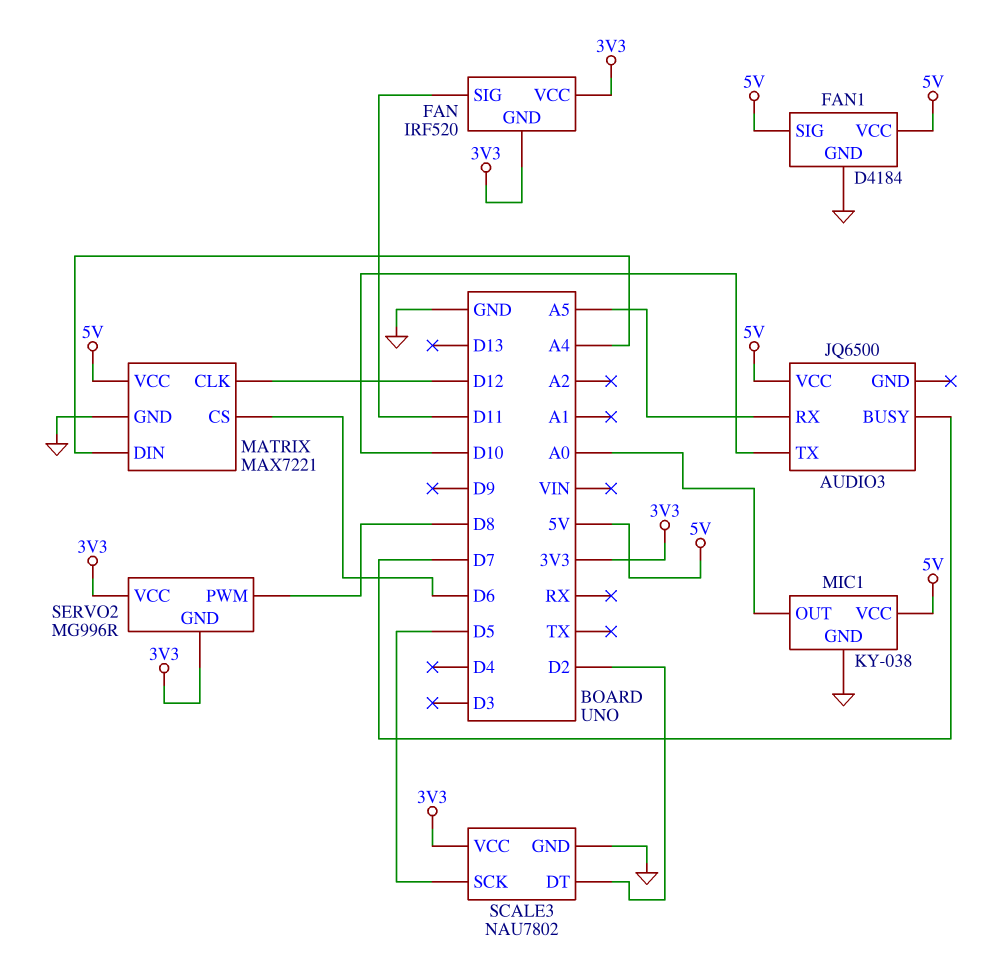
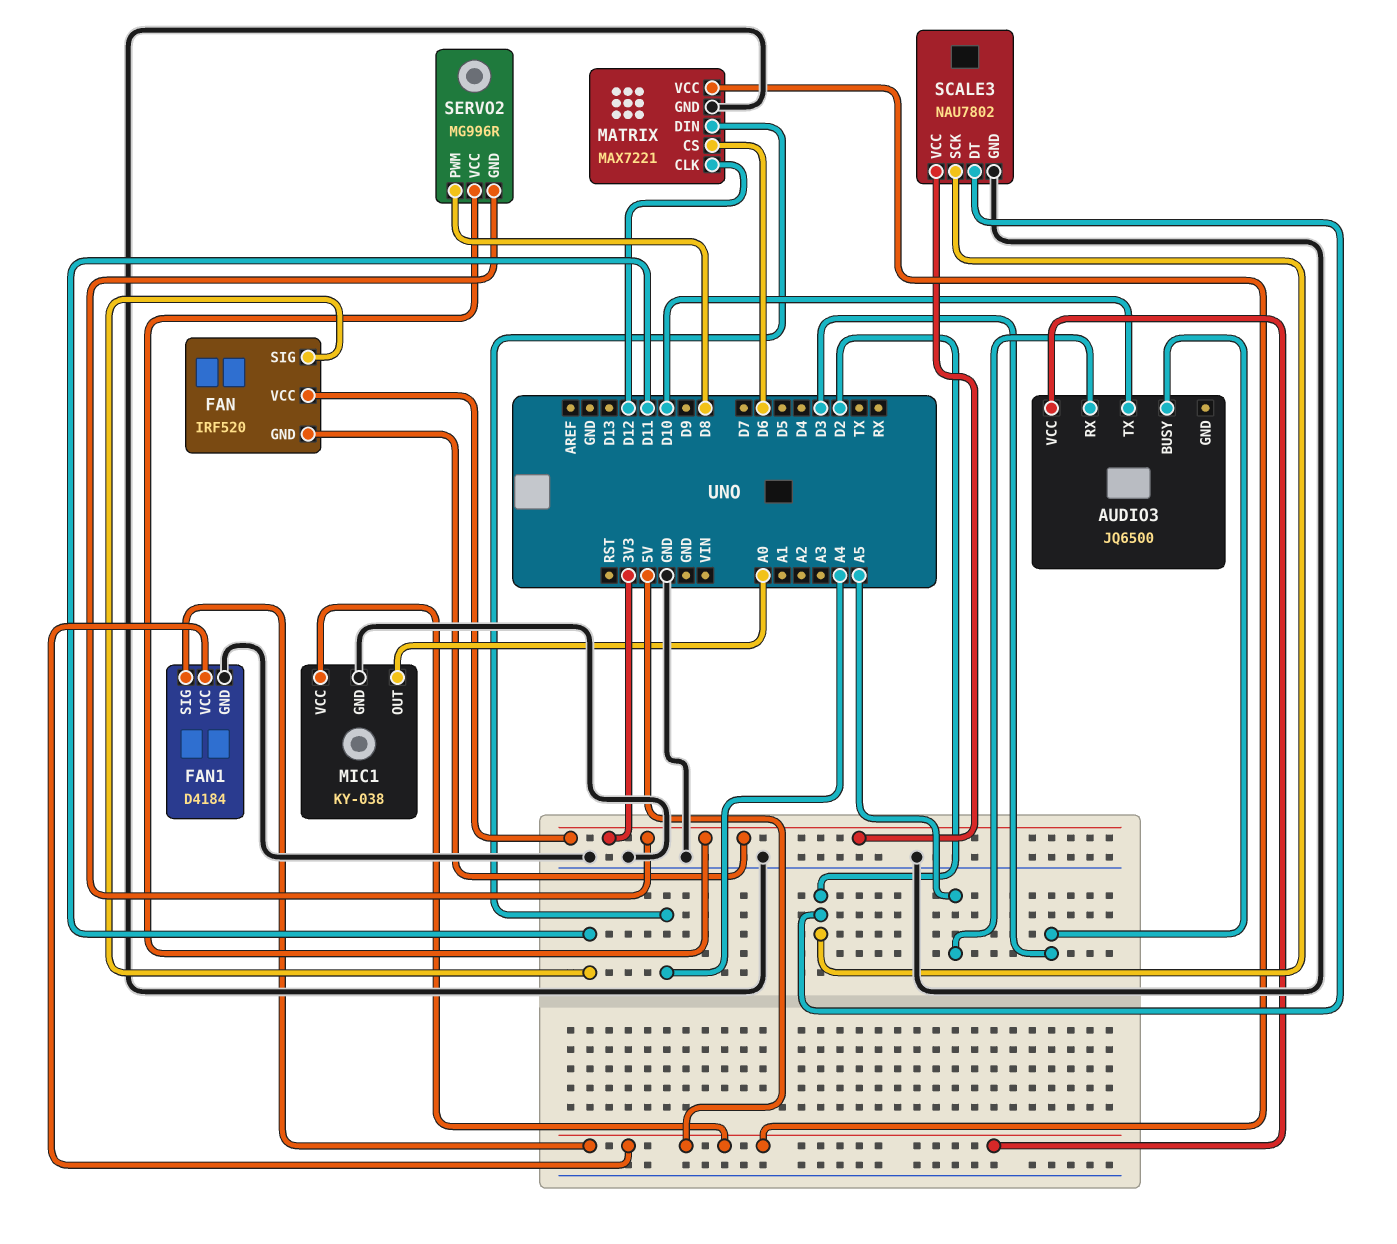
AUDIO3 pin BUSY: D7 -> D3
SCALE3 pin SCK: D5 -> D2

